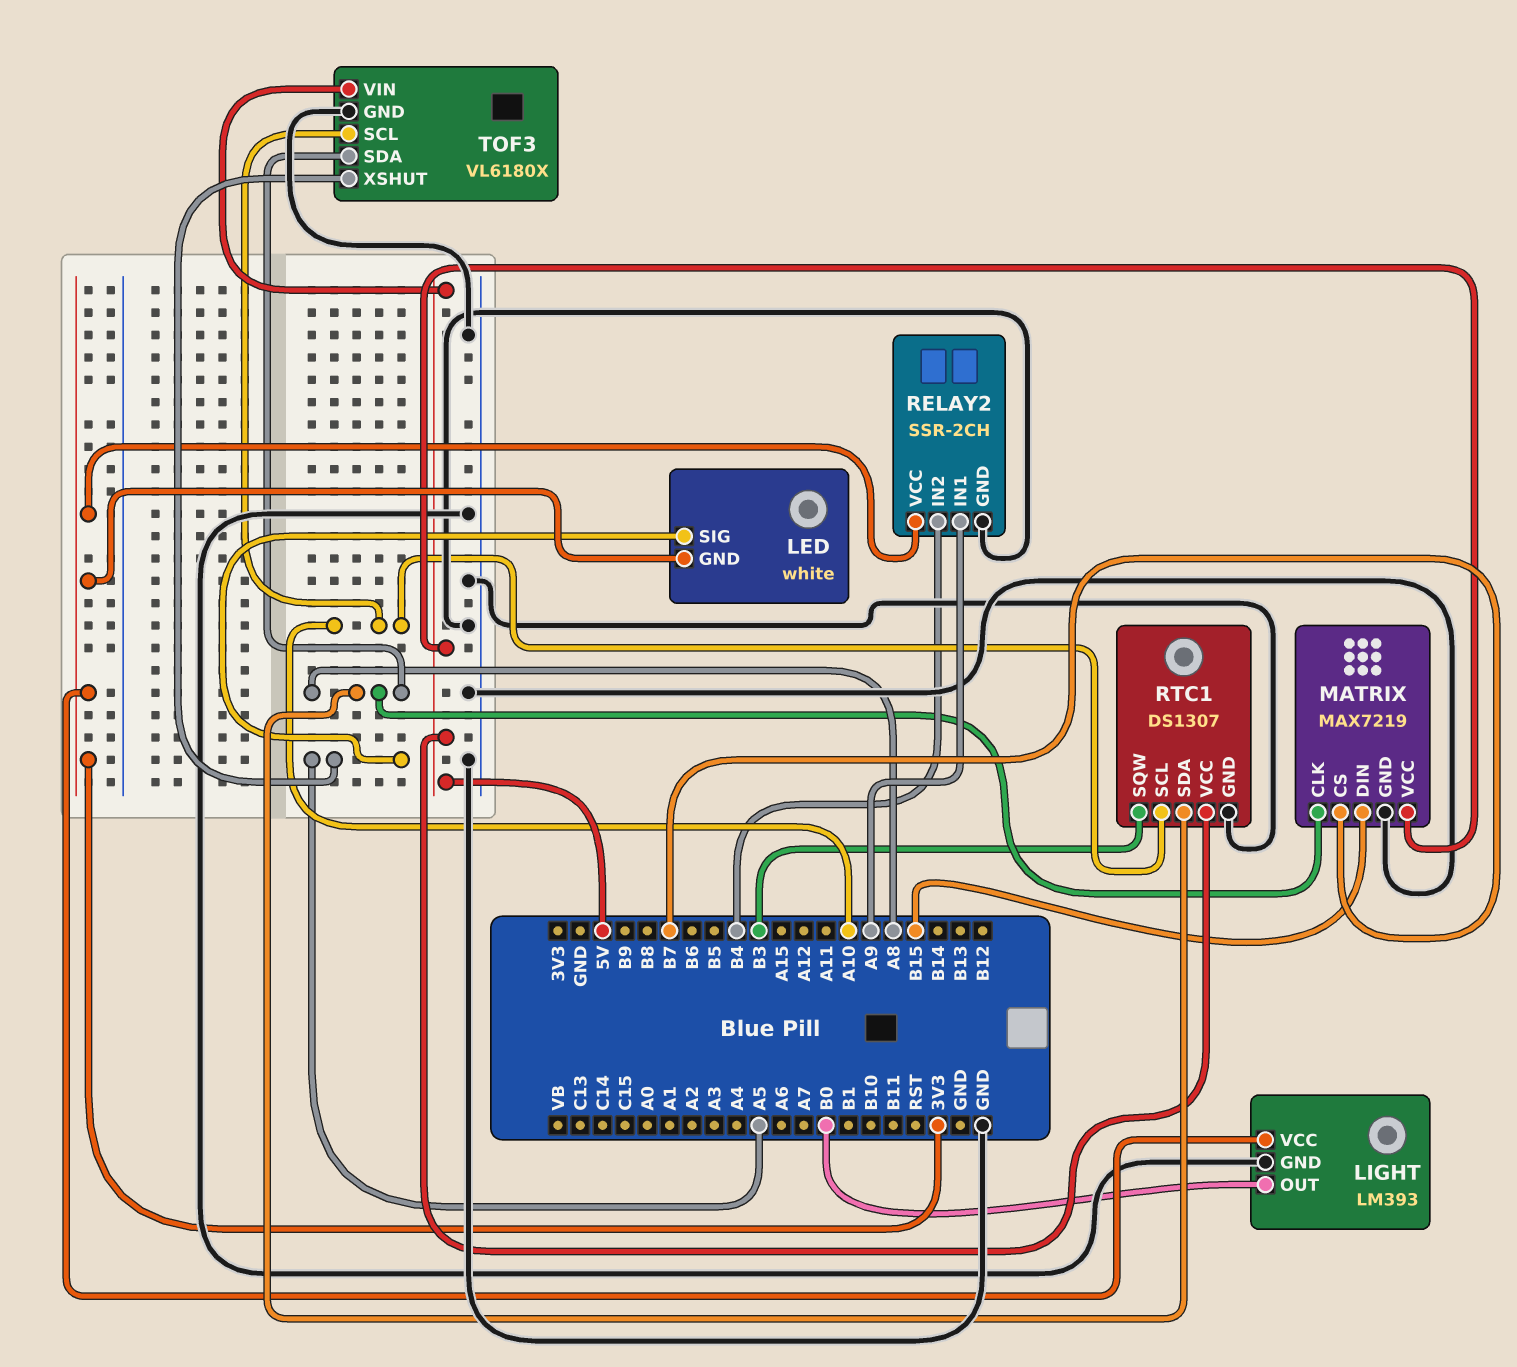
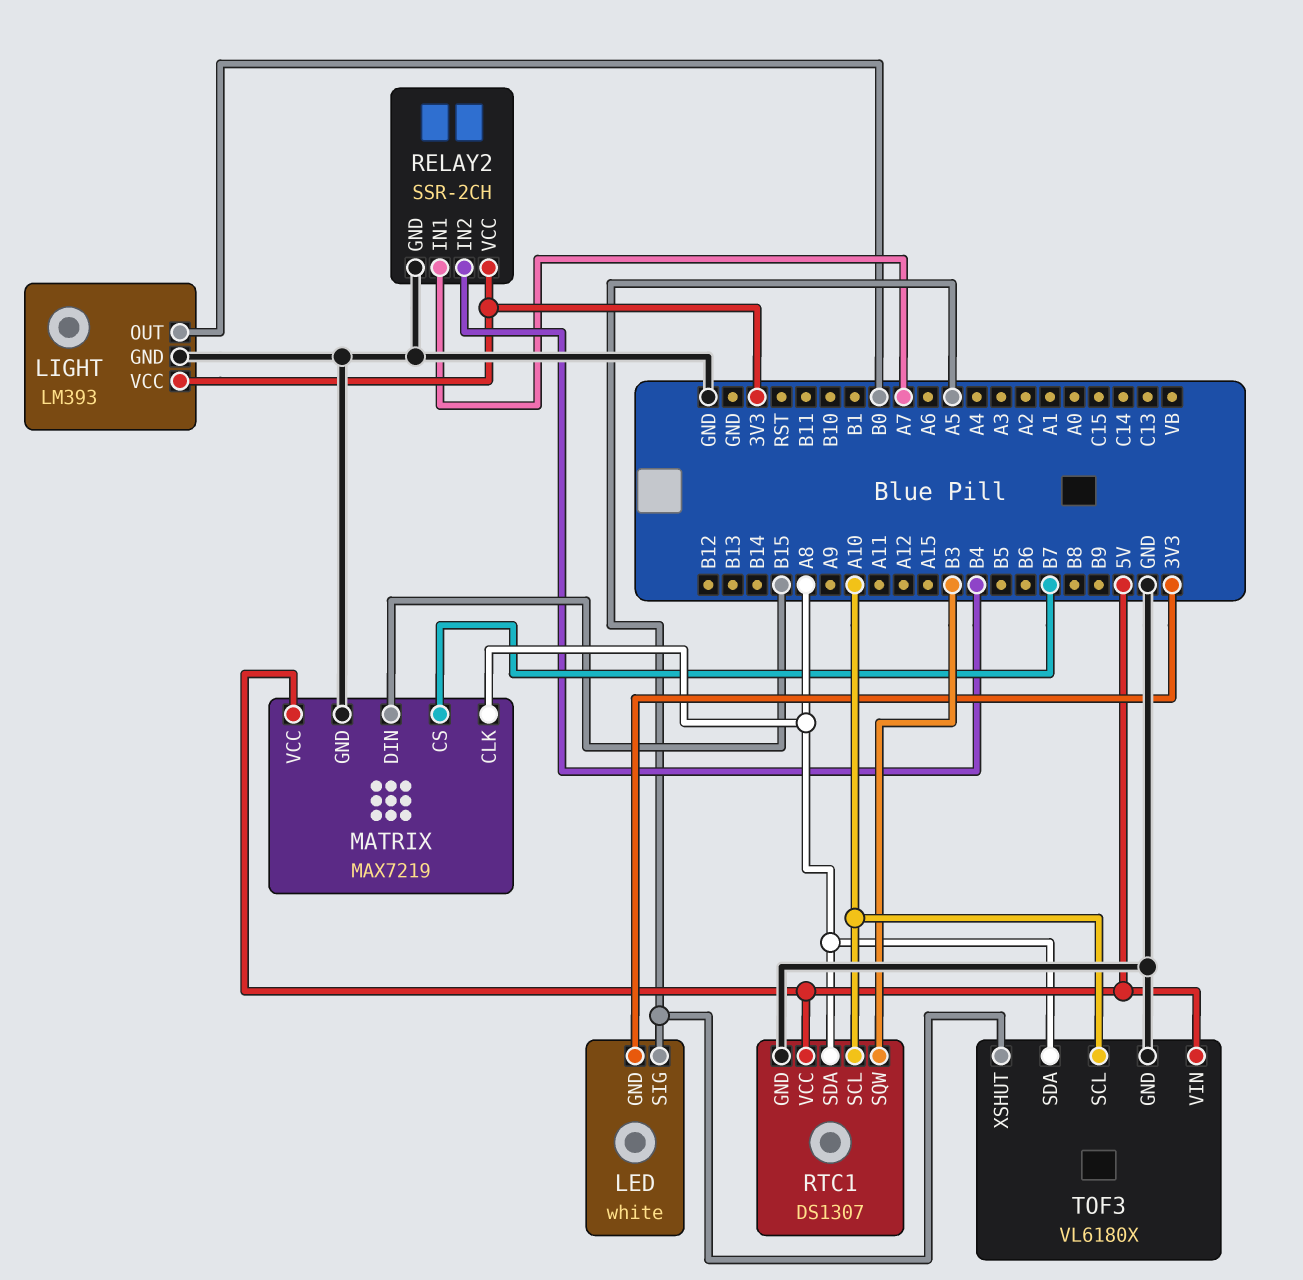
RELAY2 pin IN1: A9 -> A7

